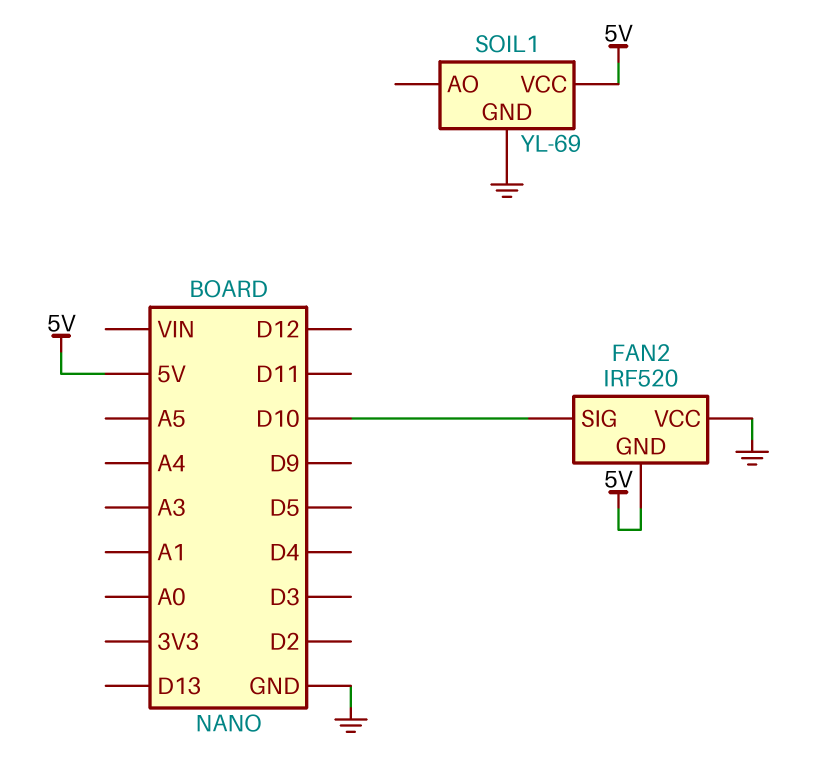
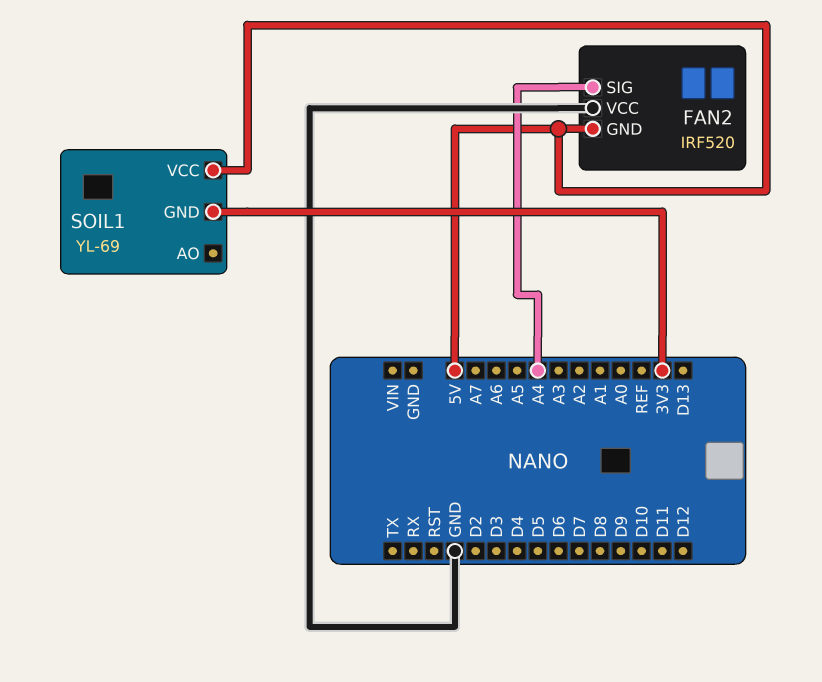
FAN2 pin SIG: D10 -> A4
SOIL1 pin GND: GND -> 3V3

